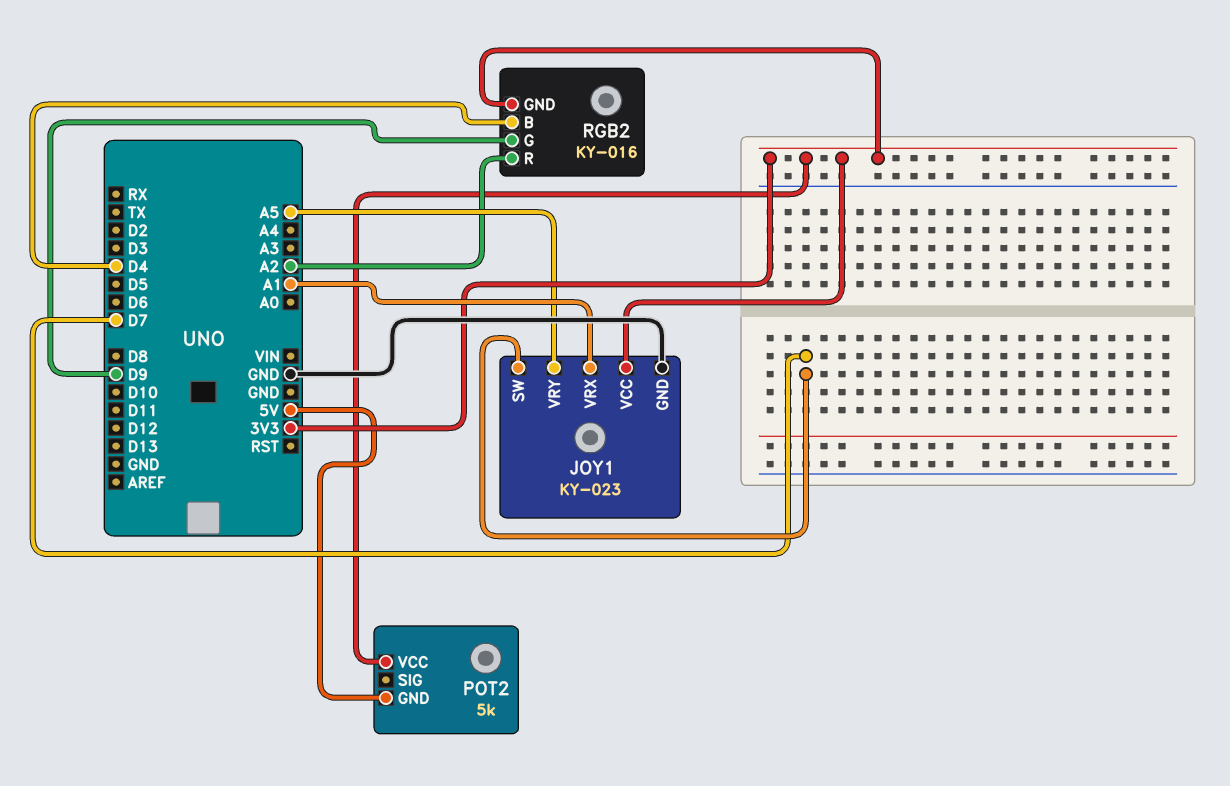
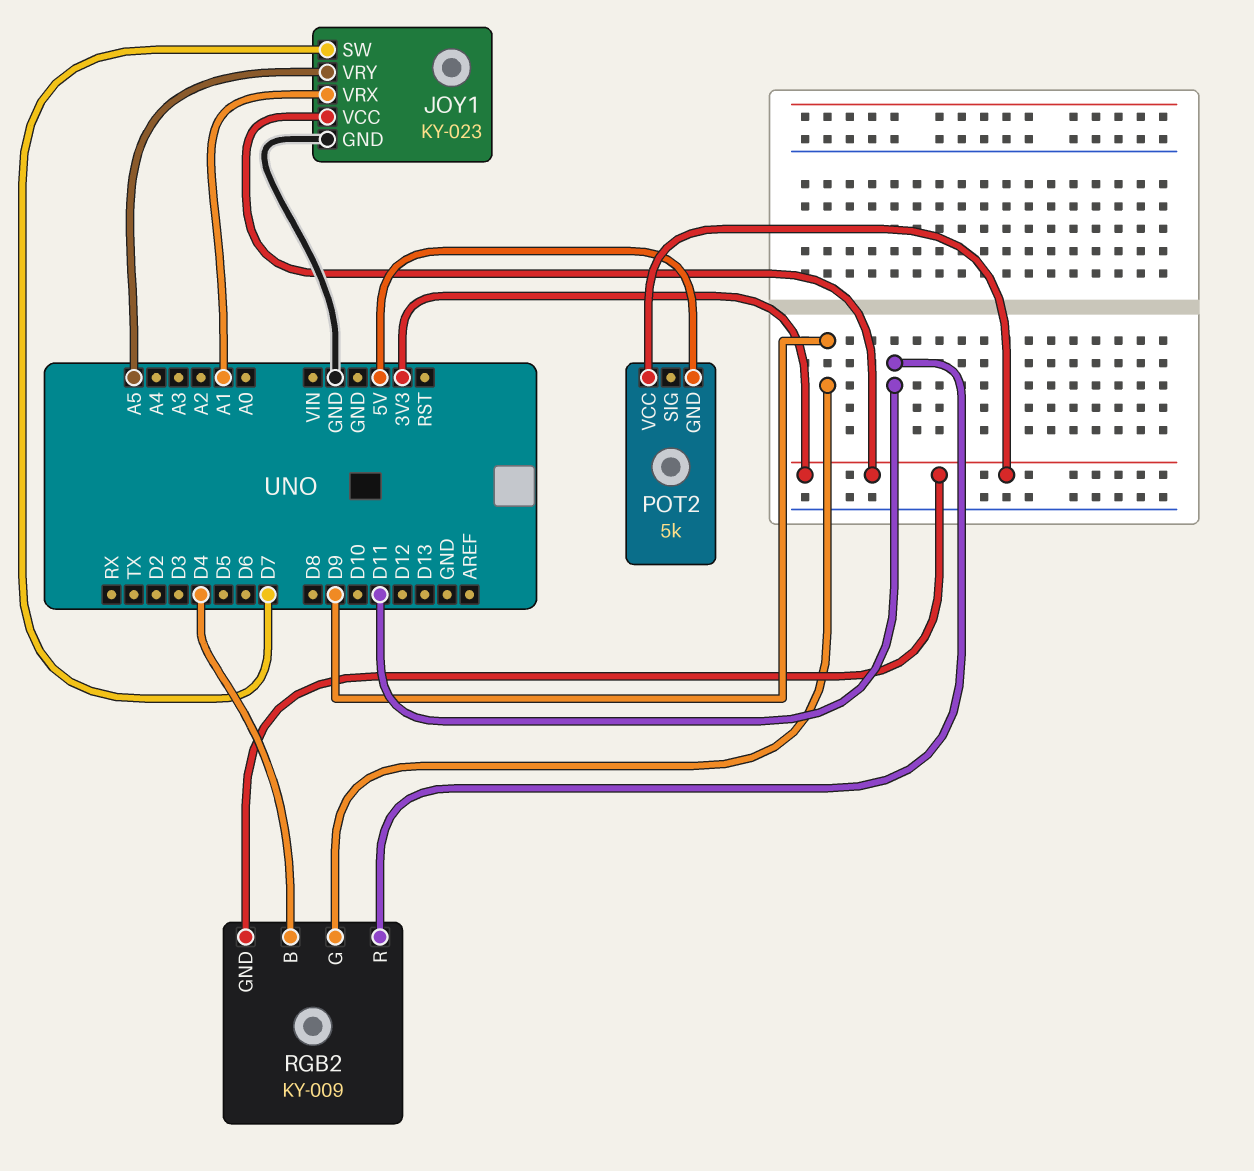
RGB2: KY-016 -> KY-009
RGB2 pin R: A2 -> D11

